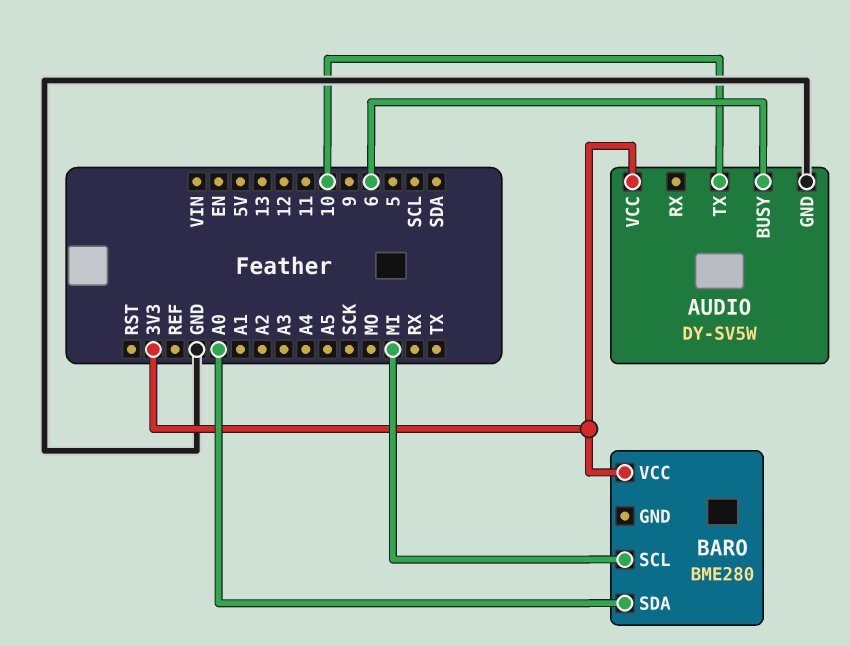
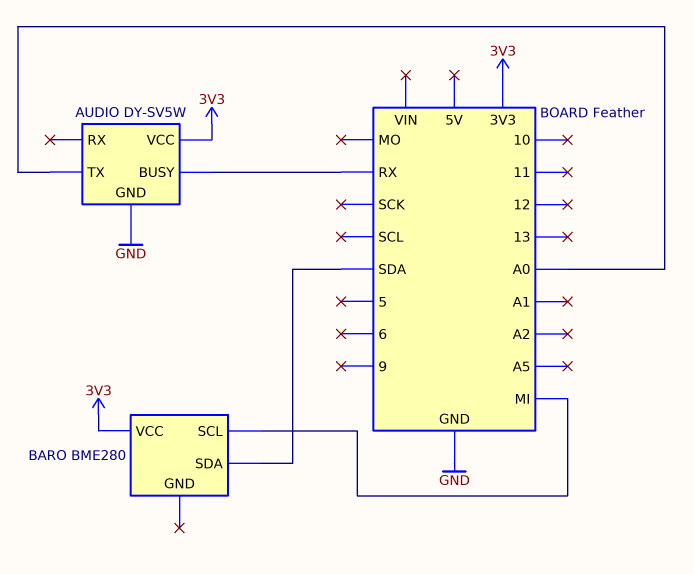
AUDIO pin BUSY: 6 -> RX
AUDIO pin TX: 10 -> A0
BARO pin SDA: A0 -> SDA

